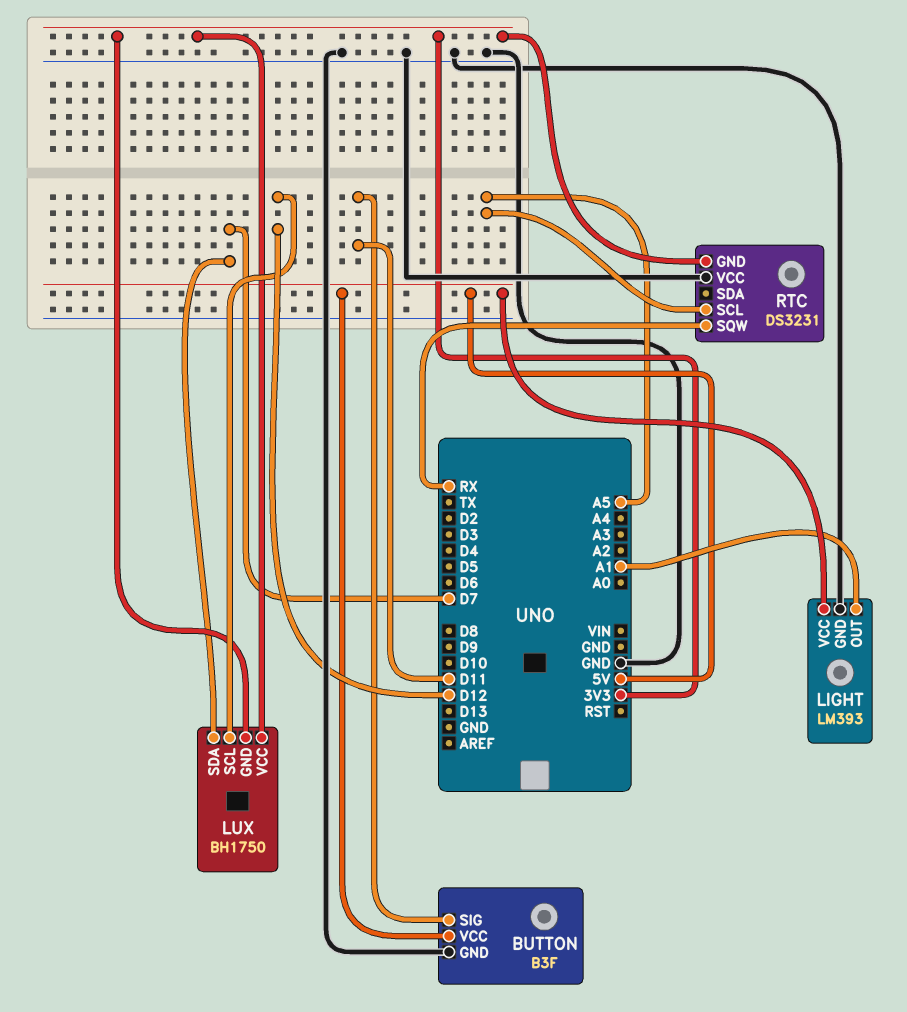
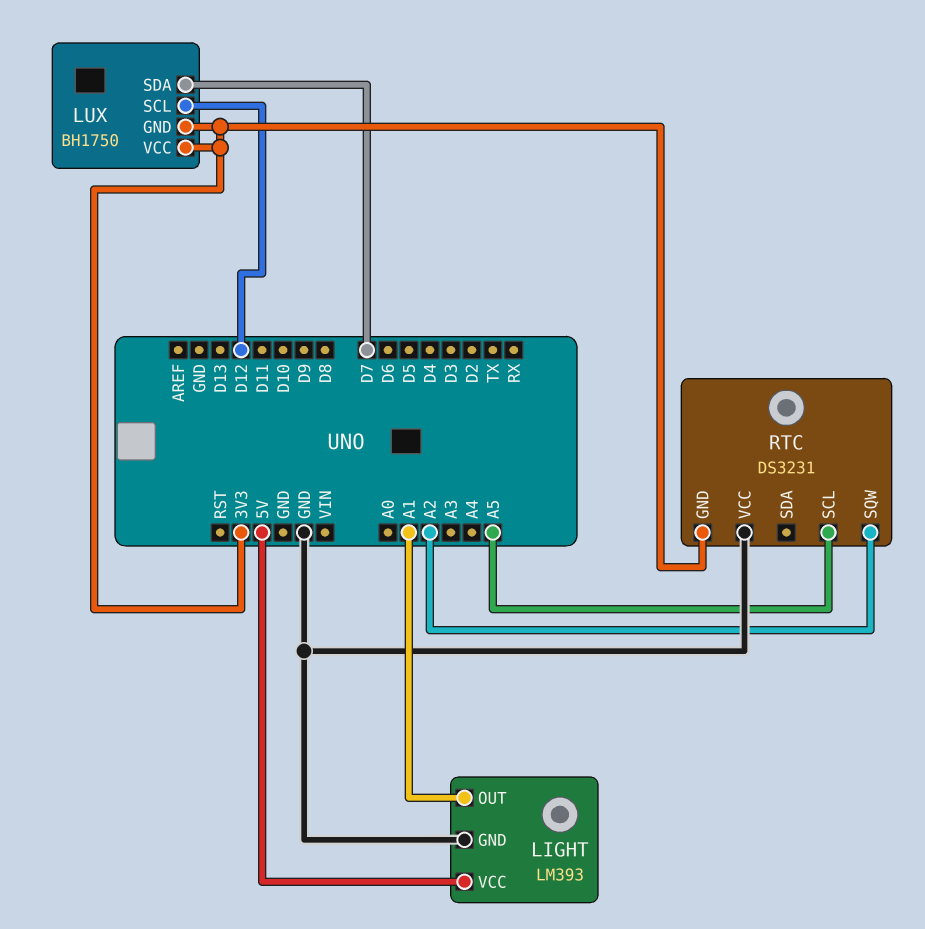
BUTTON: B3F -> none
BUTTON pin GND: GND -> none
BUTTON pin SIG: D11 -> none
BUTTON pin VCC: 5V -> none
RTC pin SQW: RX -> A2

